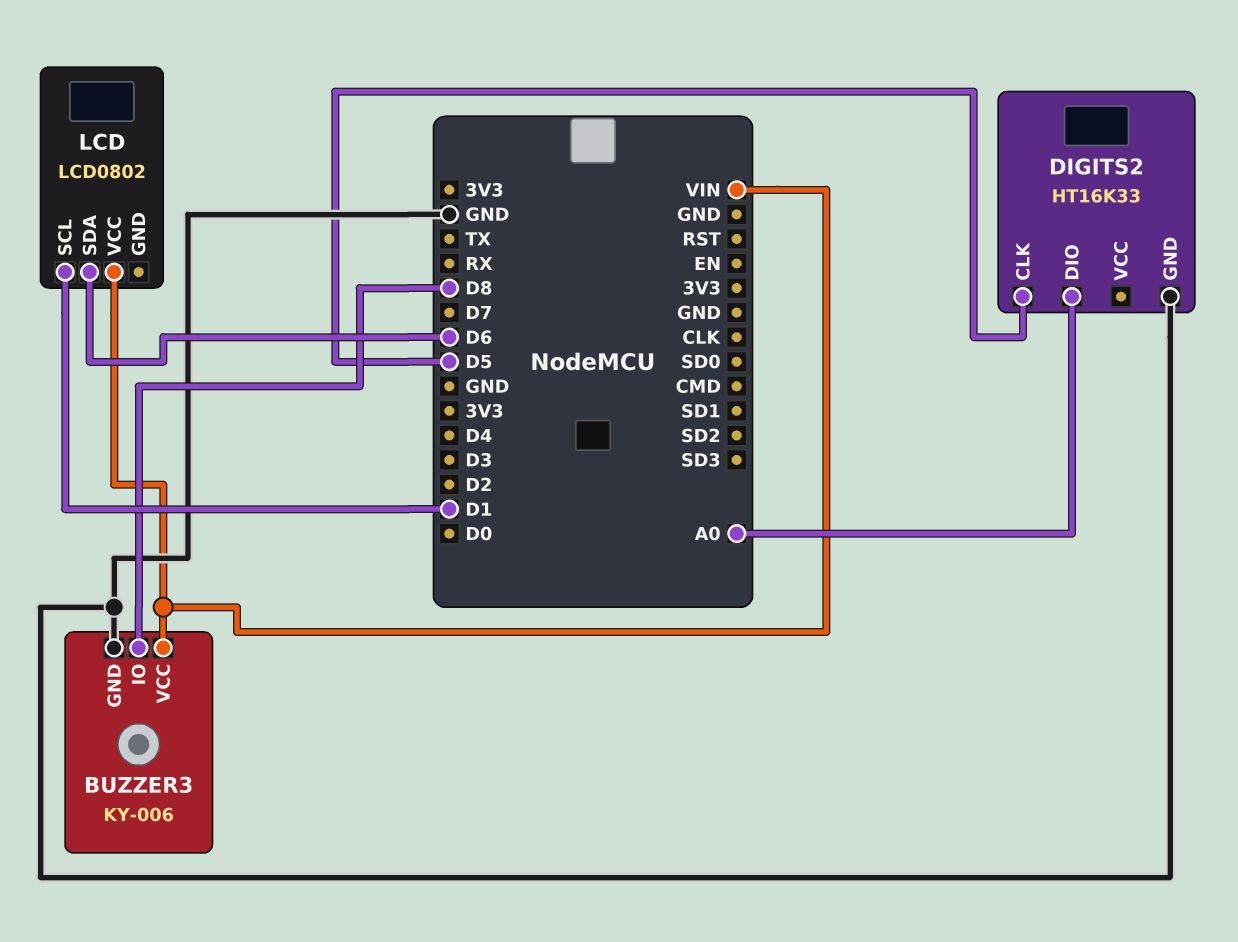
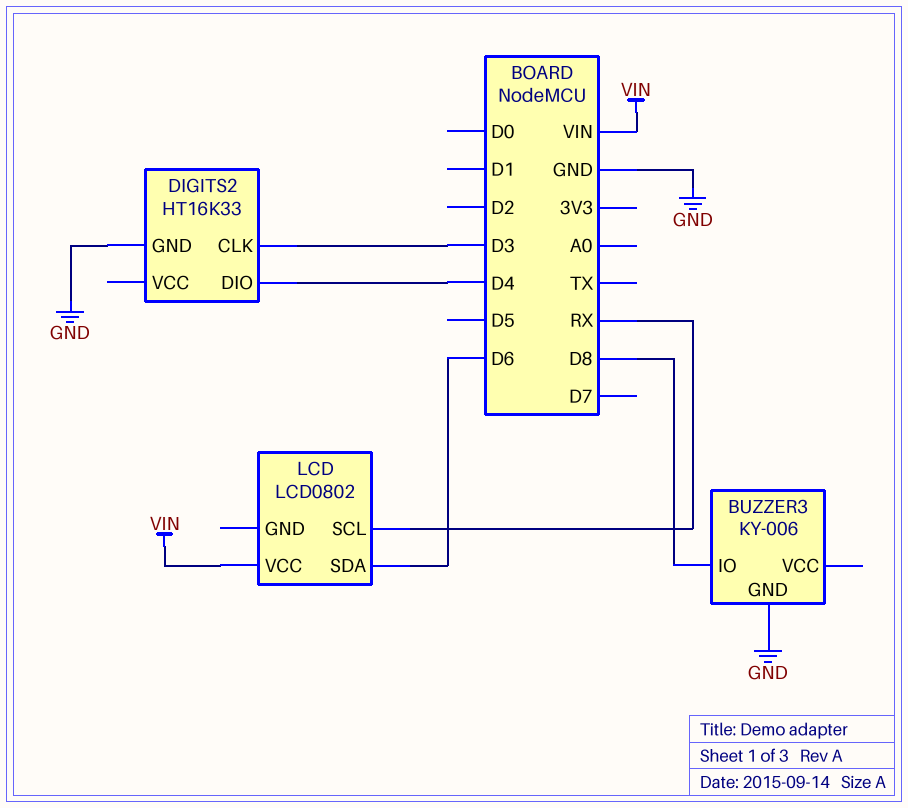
BUZZER3 pin VCC: VIN -> none
DIGITS2 pin CLK: D5 -> D3
DIGITS2 pin DIO: A0 -> D4
LCD pin SCL: D1 -> RX

